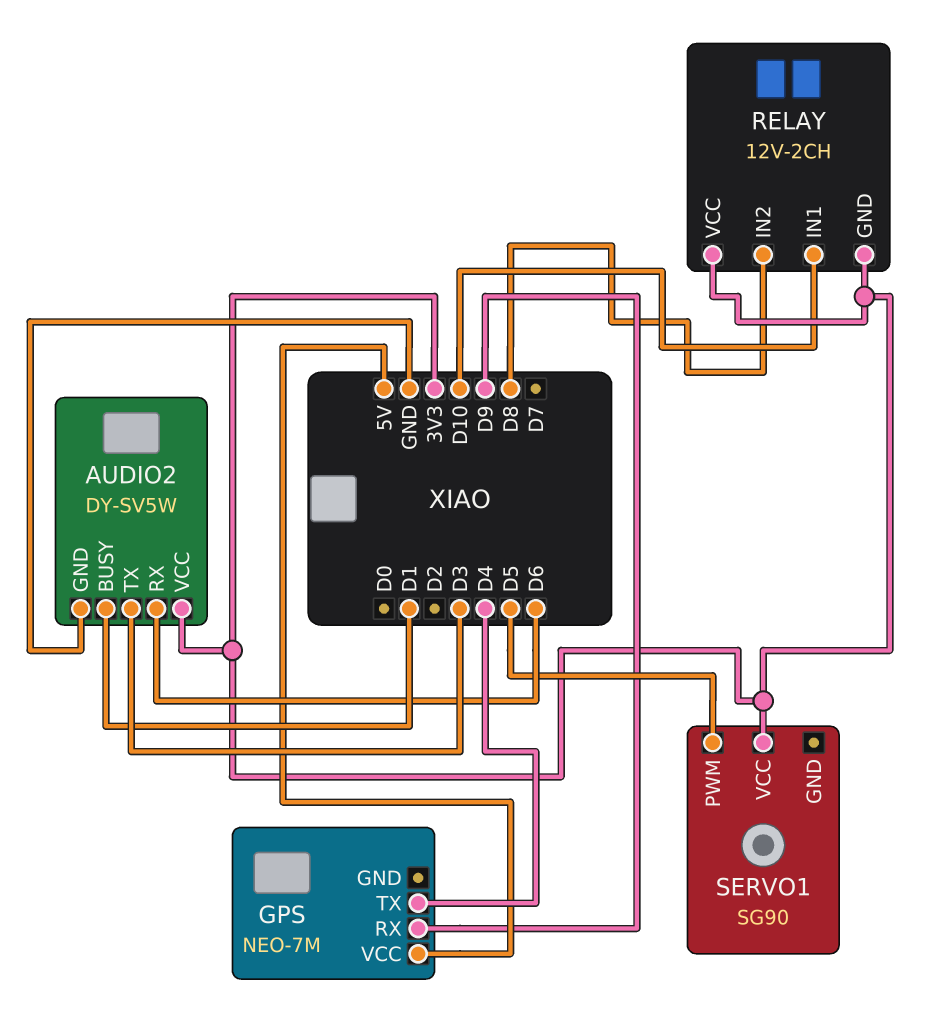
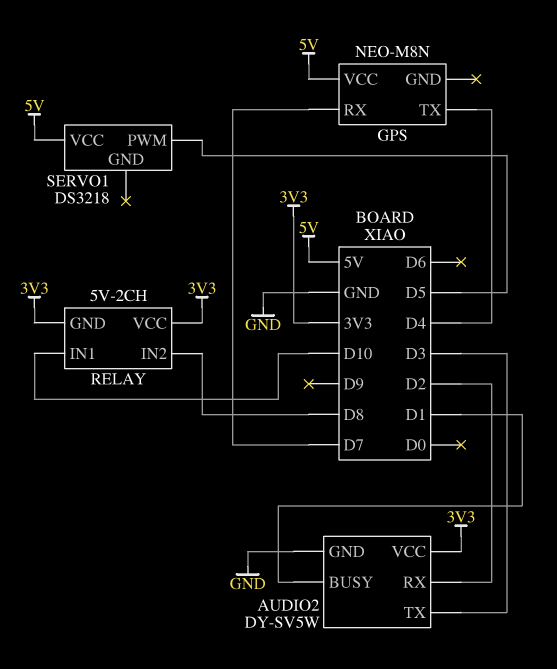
AUDIO2 pin RX: D6 -> D2
GPS: NEO-7M -> NEO-M8N
GPS pin RX: D9 -> D7
RELAY: 12V-2CH -> 5V-2CH
SERVO1: SG90 -> DS3218
SERVO1 pin VCC: 3V3 -> 5V

